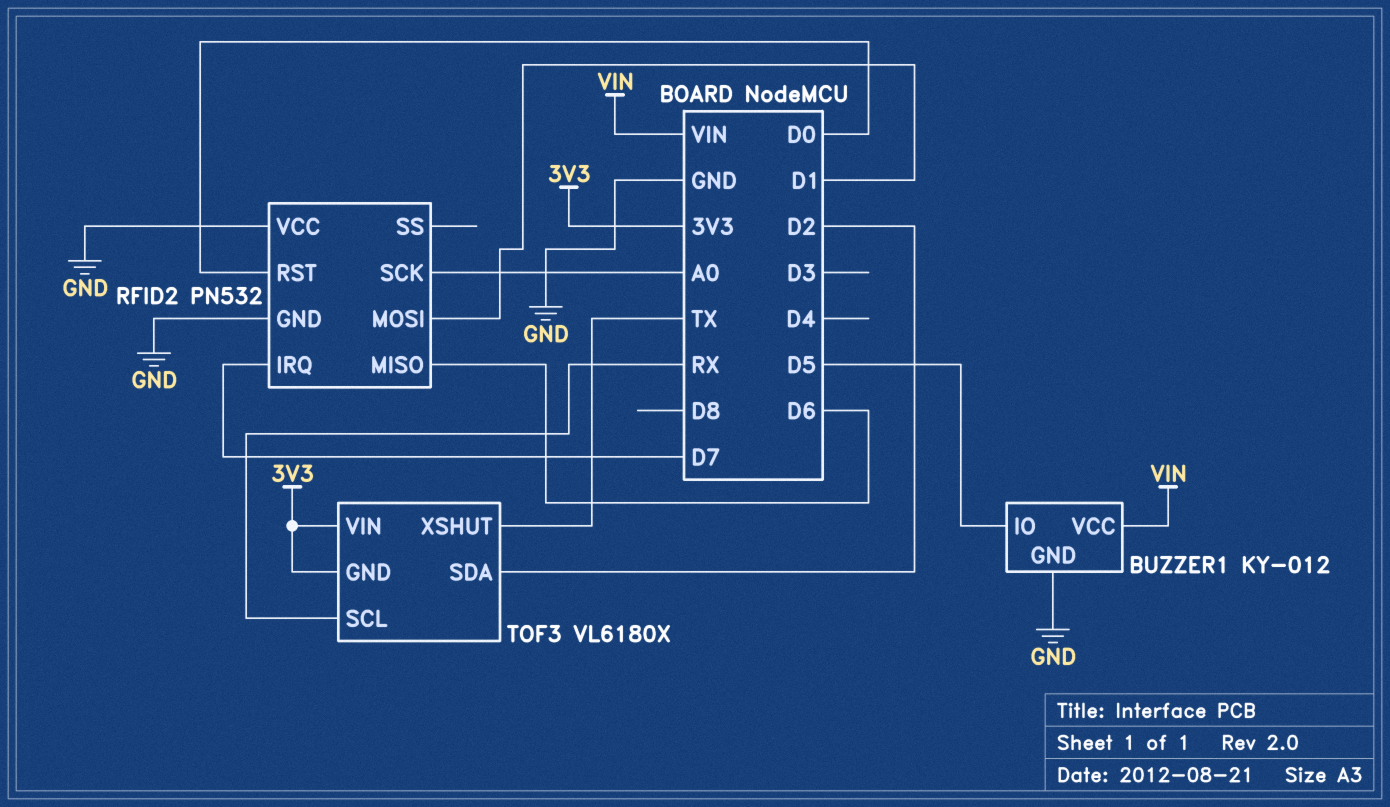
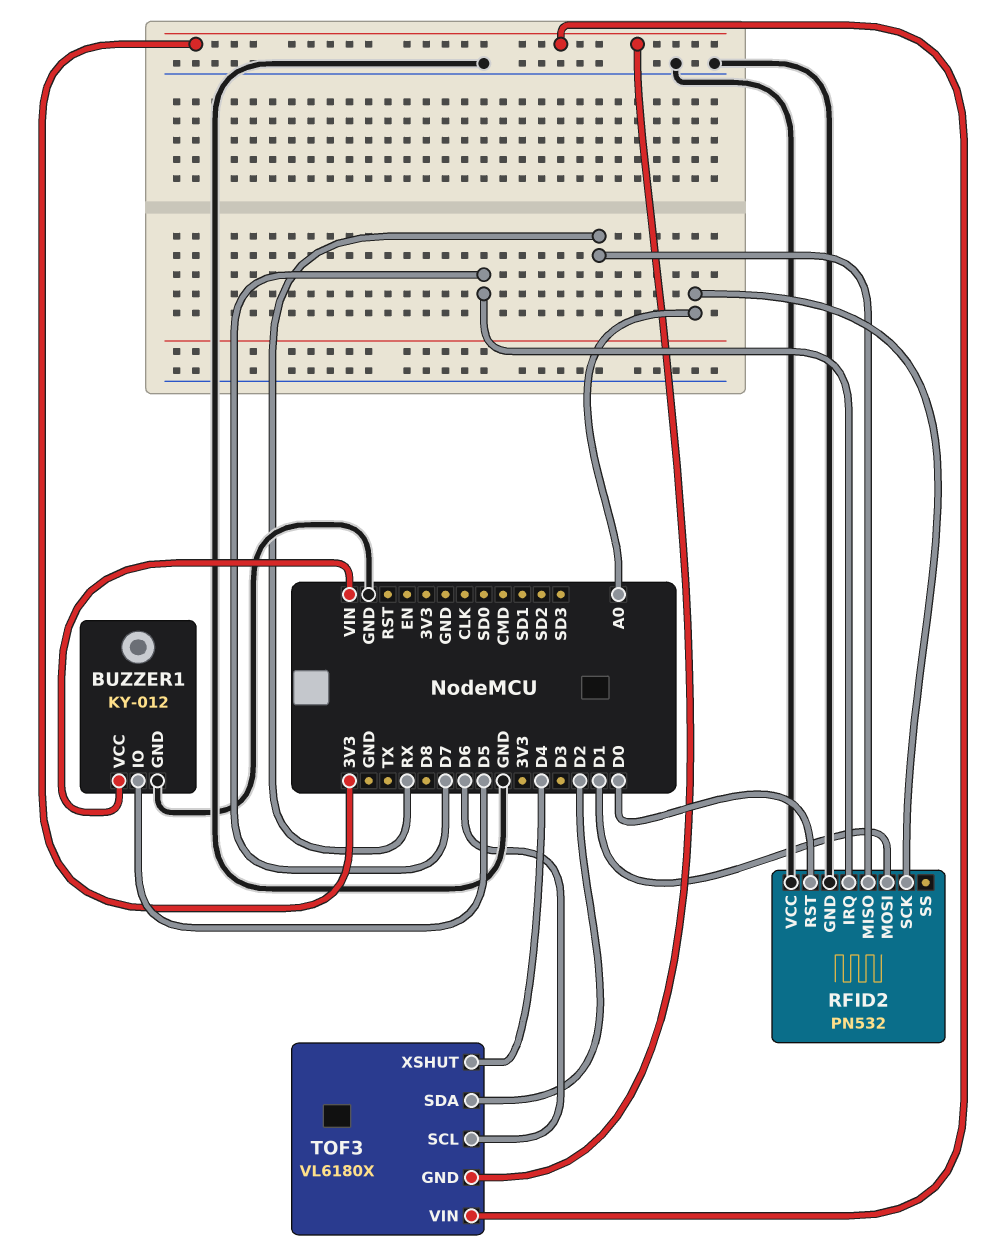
RFID2 pin MISO: D6 -> RX
TOF3 pin SCL: RX -> D6
TOF3 pin XSHUT: TX -> D4

